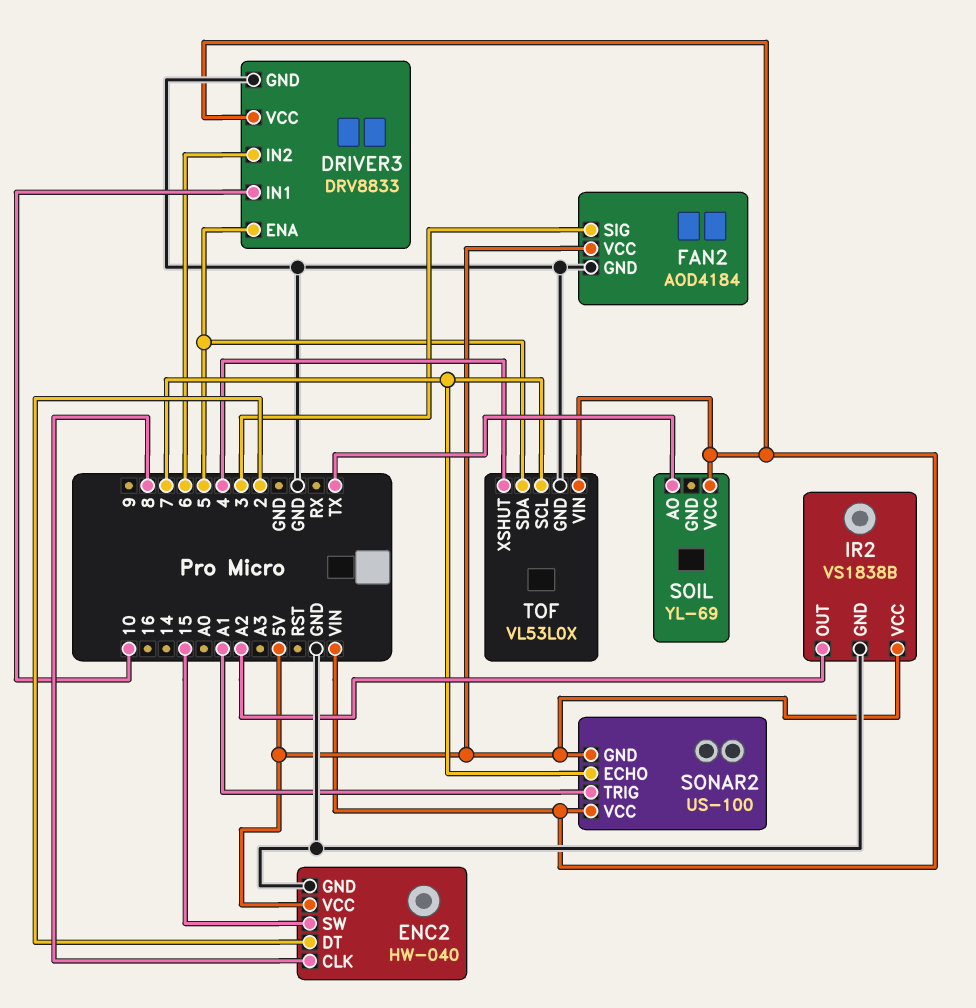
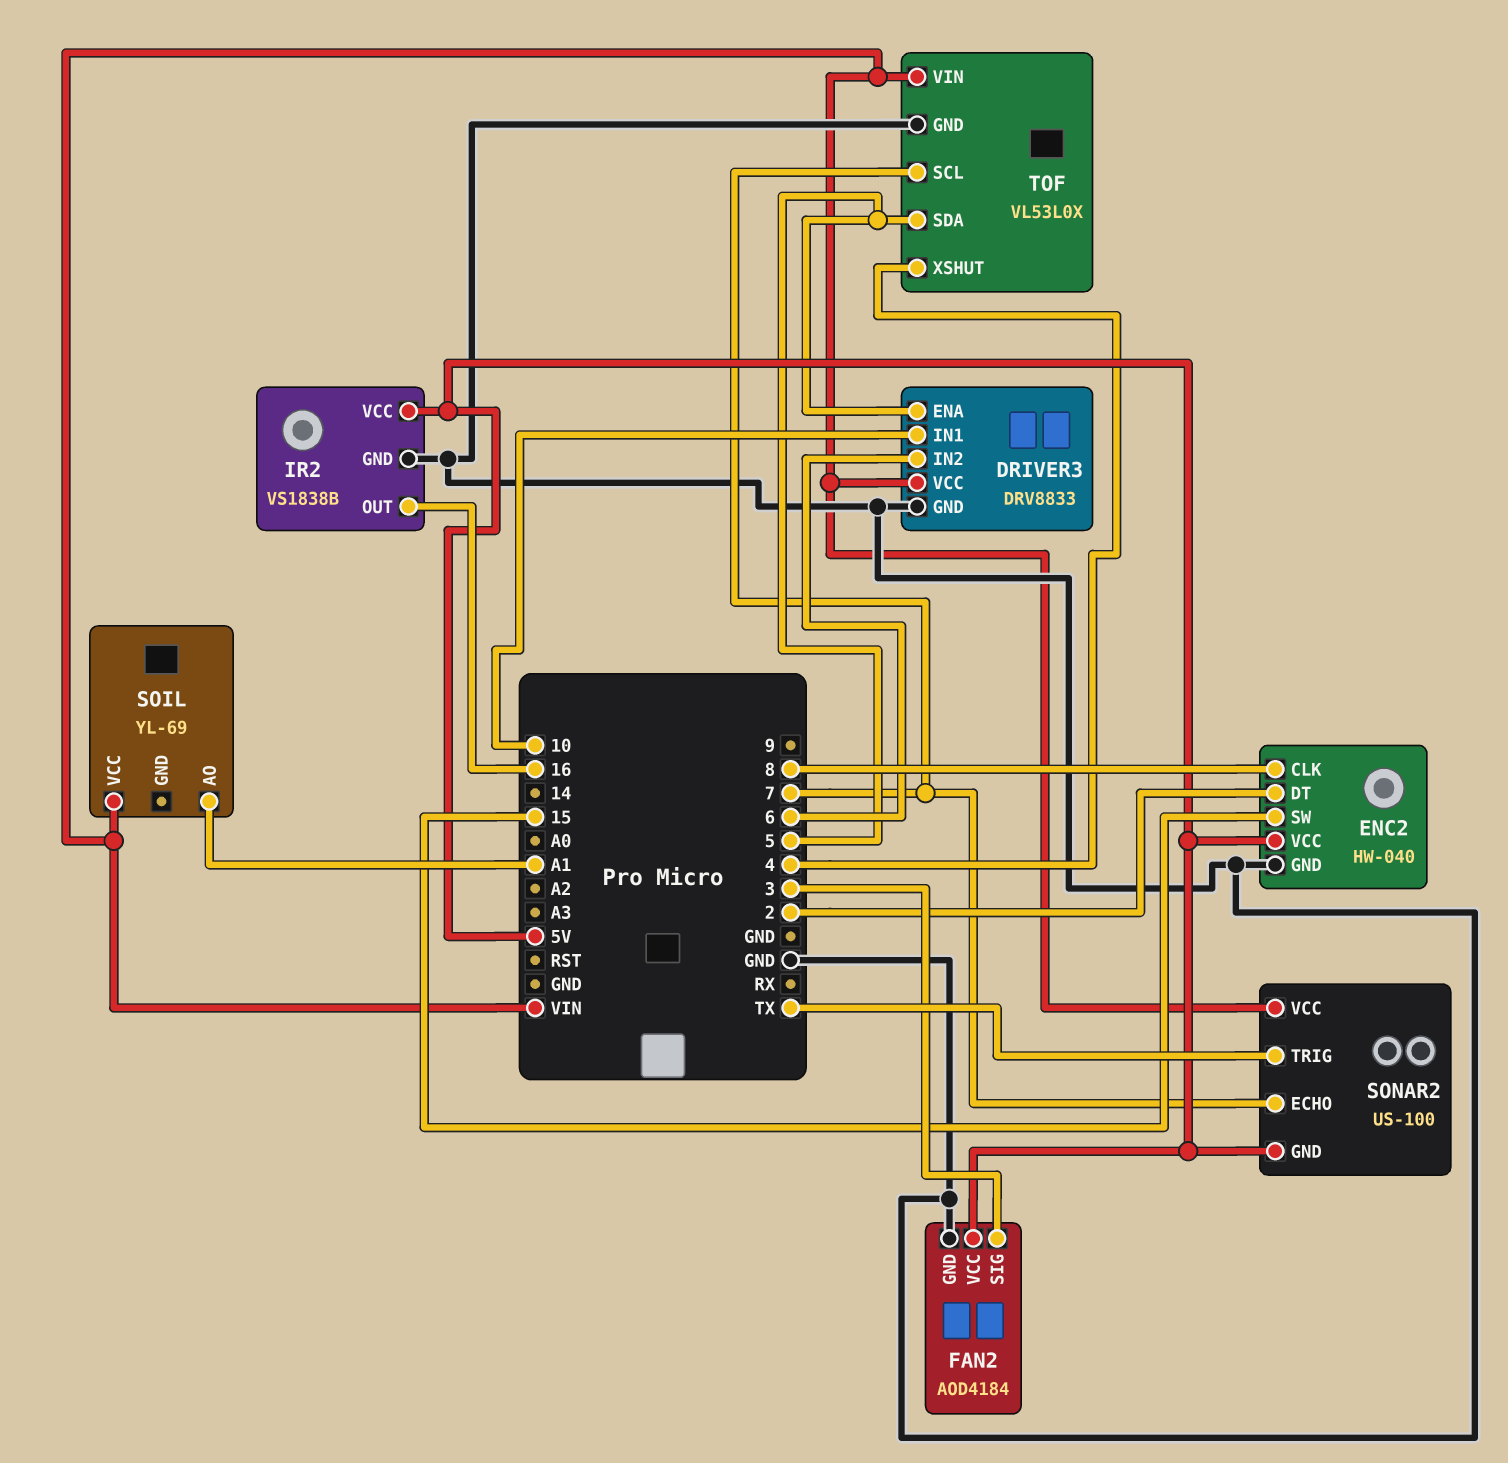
IR2 pin OUT: A2 -> 16
SOIL pin AO: TX -> A1
SONAR2 pin TRIG: A1 -> TX

